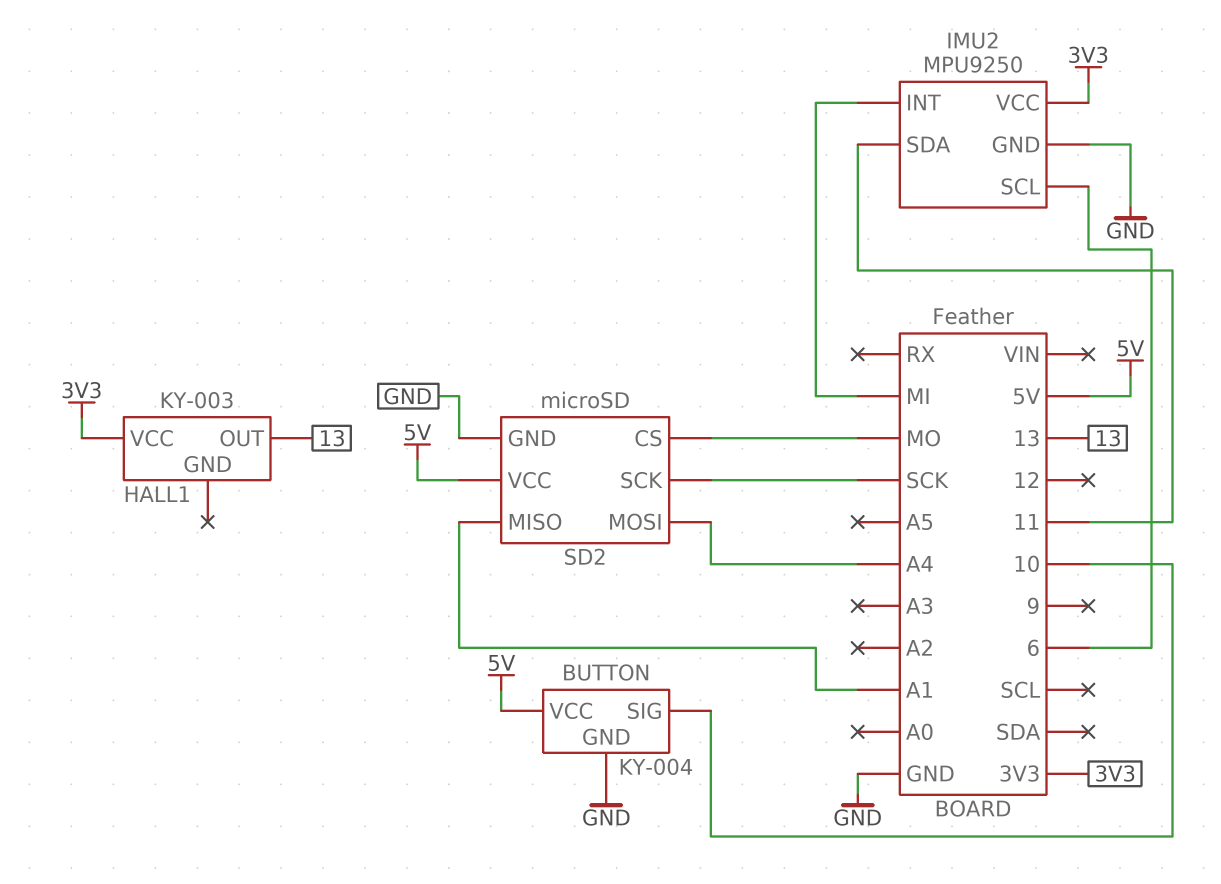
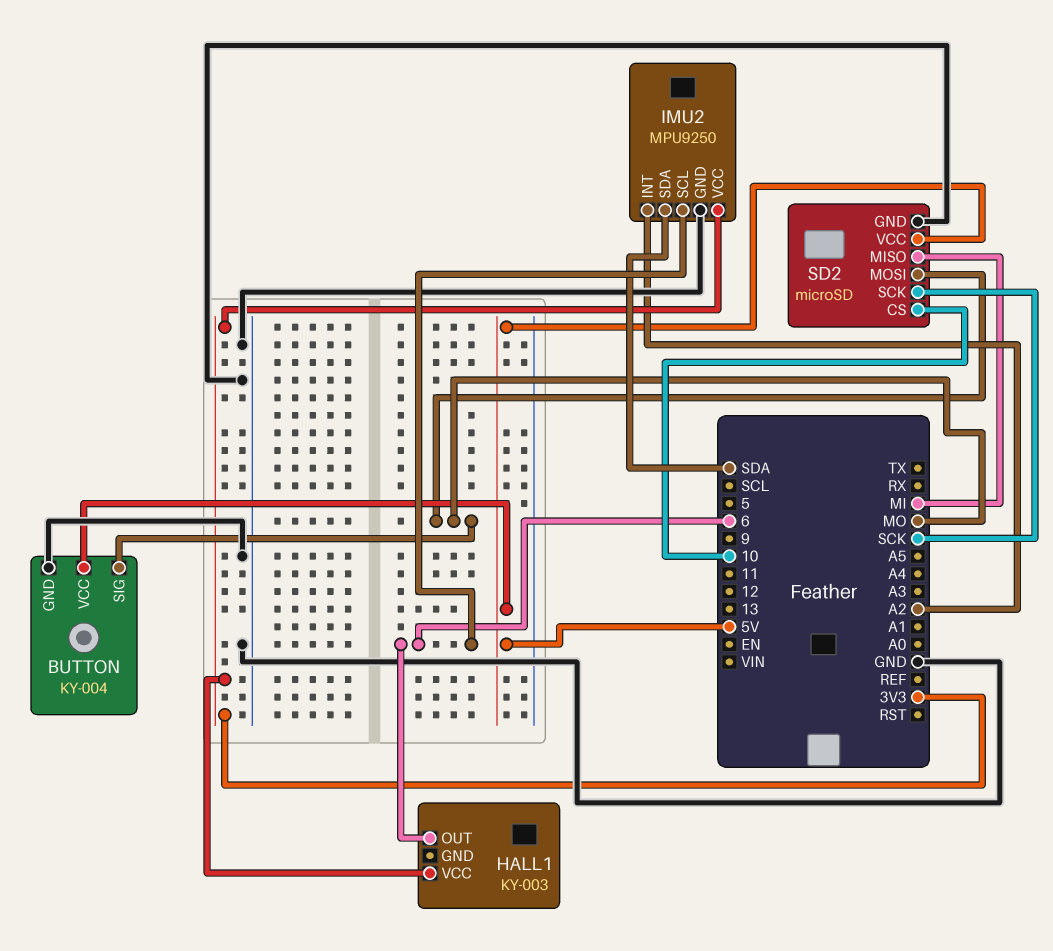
BUTTON pin SIG: 10 -> MO
HALL1 pin OUT: 13 -> 6
IMU2 pin INT: MI -> A2
IMU2 pin SDA: 11 -> SDA
SD2 pin CS: MO -> 10
SD2 pin MISO: A1 -> MI
SD2 pin MOSI: A4 -> MO

